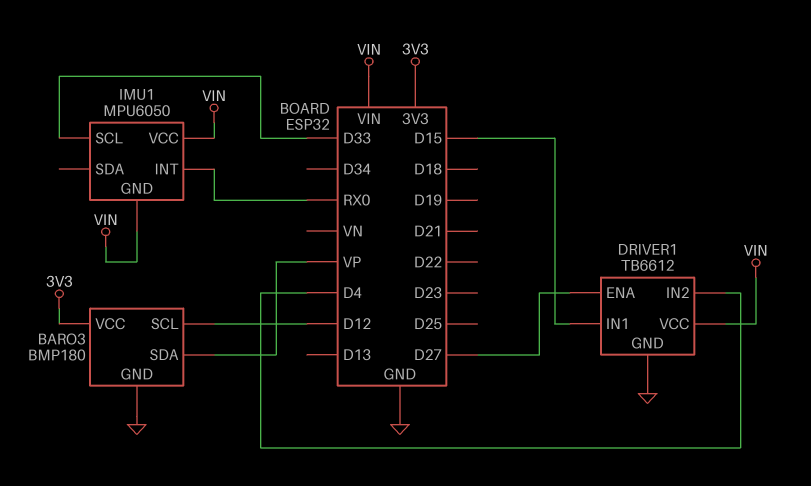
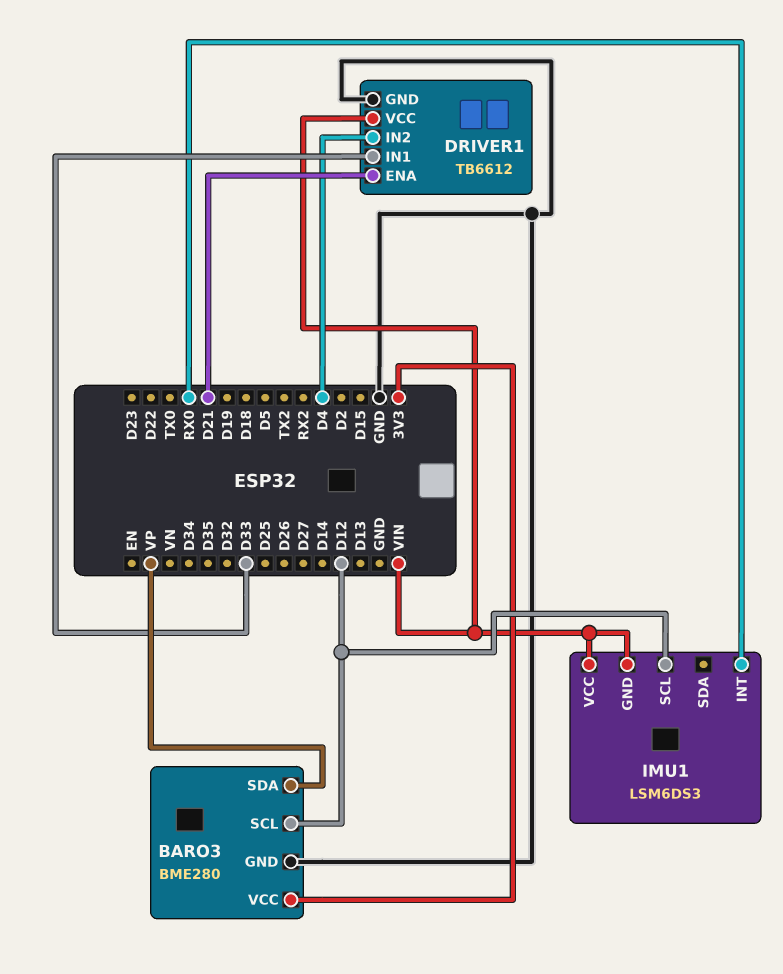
BARO3: BMP180 -> BME280
DRIVER1 pin ENA: D27 -> D21
DRIVER1 pin IN1: D15 -> D33
IMU1: MPU6050 -> LSM6DS3
IMU1 pin SCL: D33 -> D12

